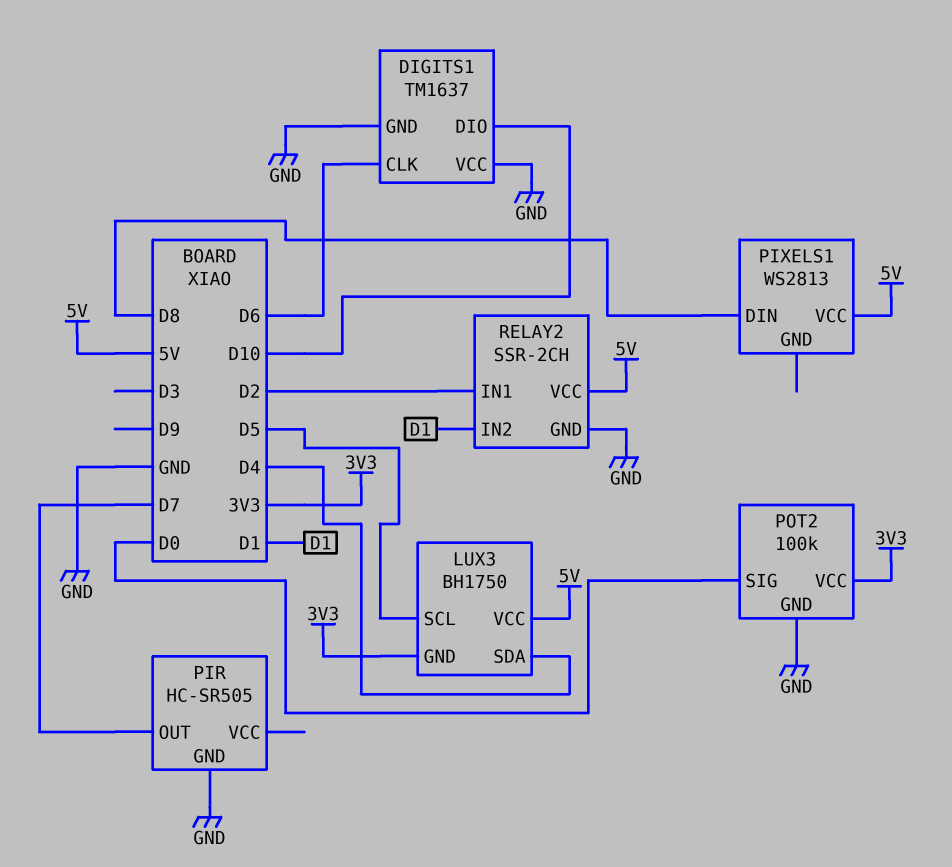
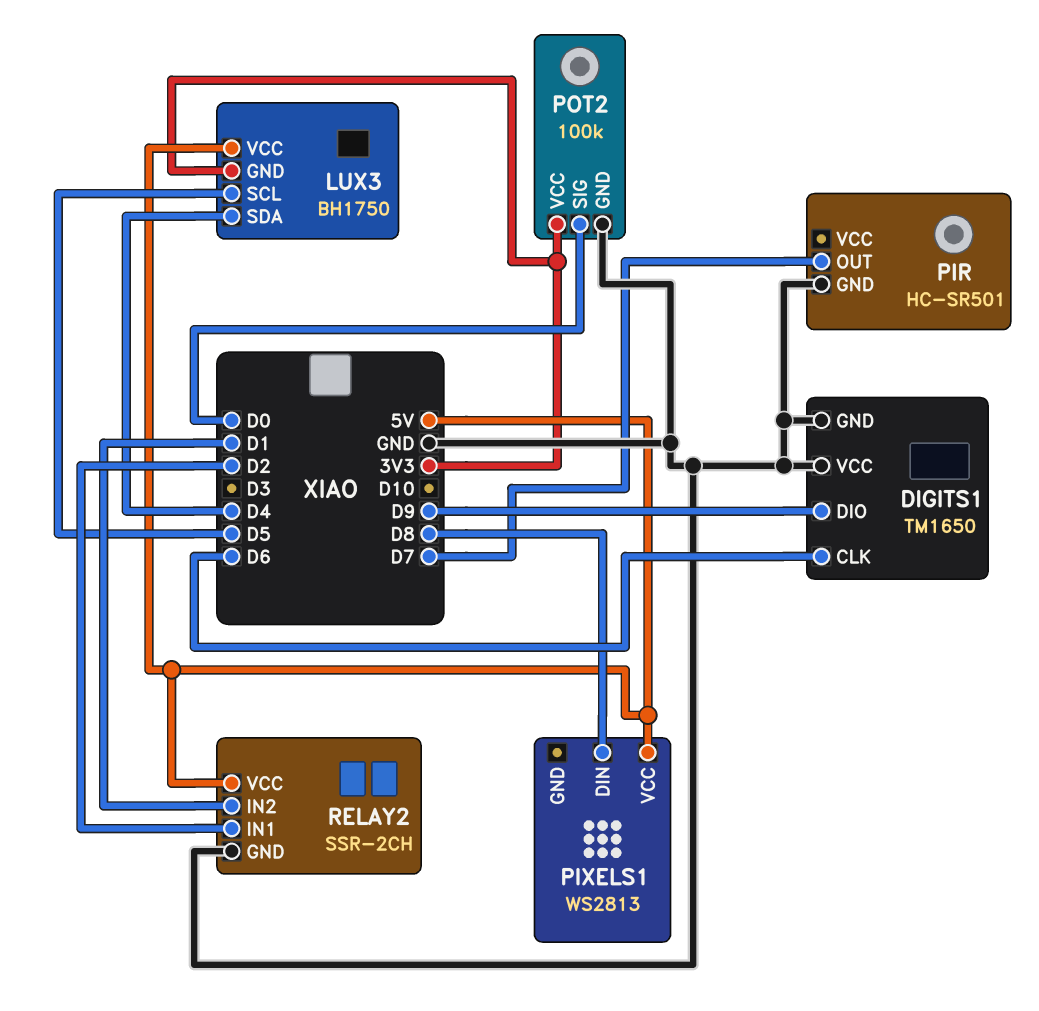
DIGITS1: TM1637 -> TM1650
DIGITS1 pin DIO: D10 -> D9
PIR: HC-SR505 -> HC-SR501

